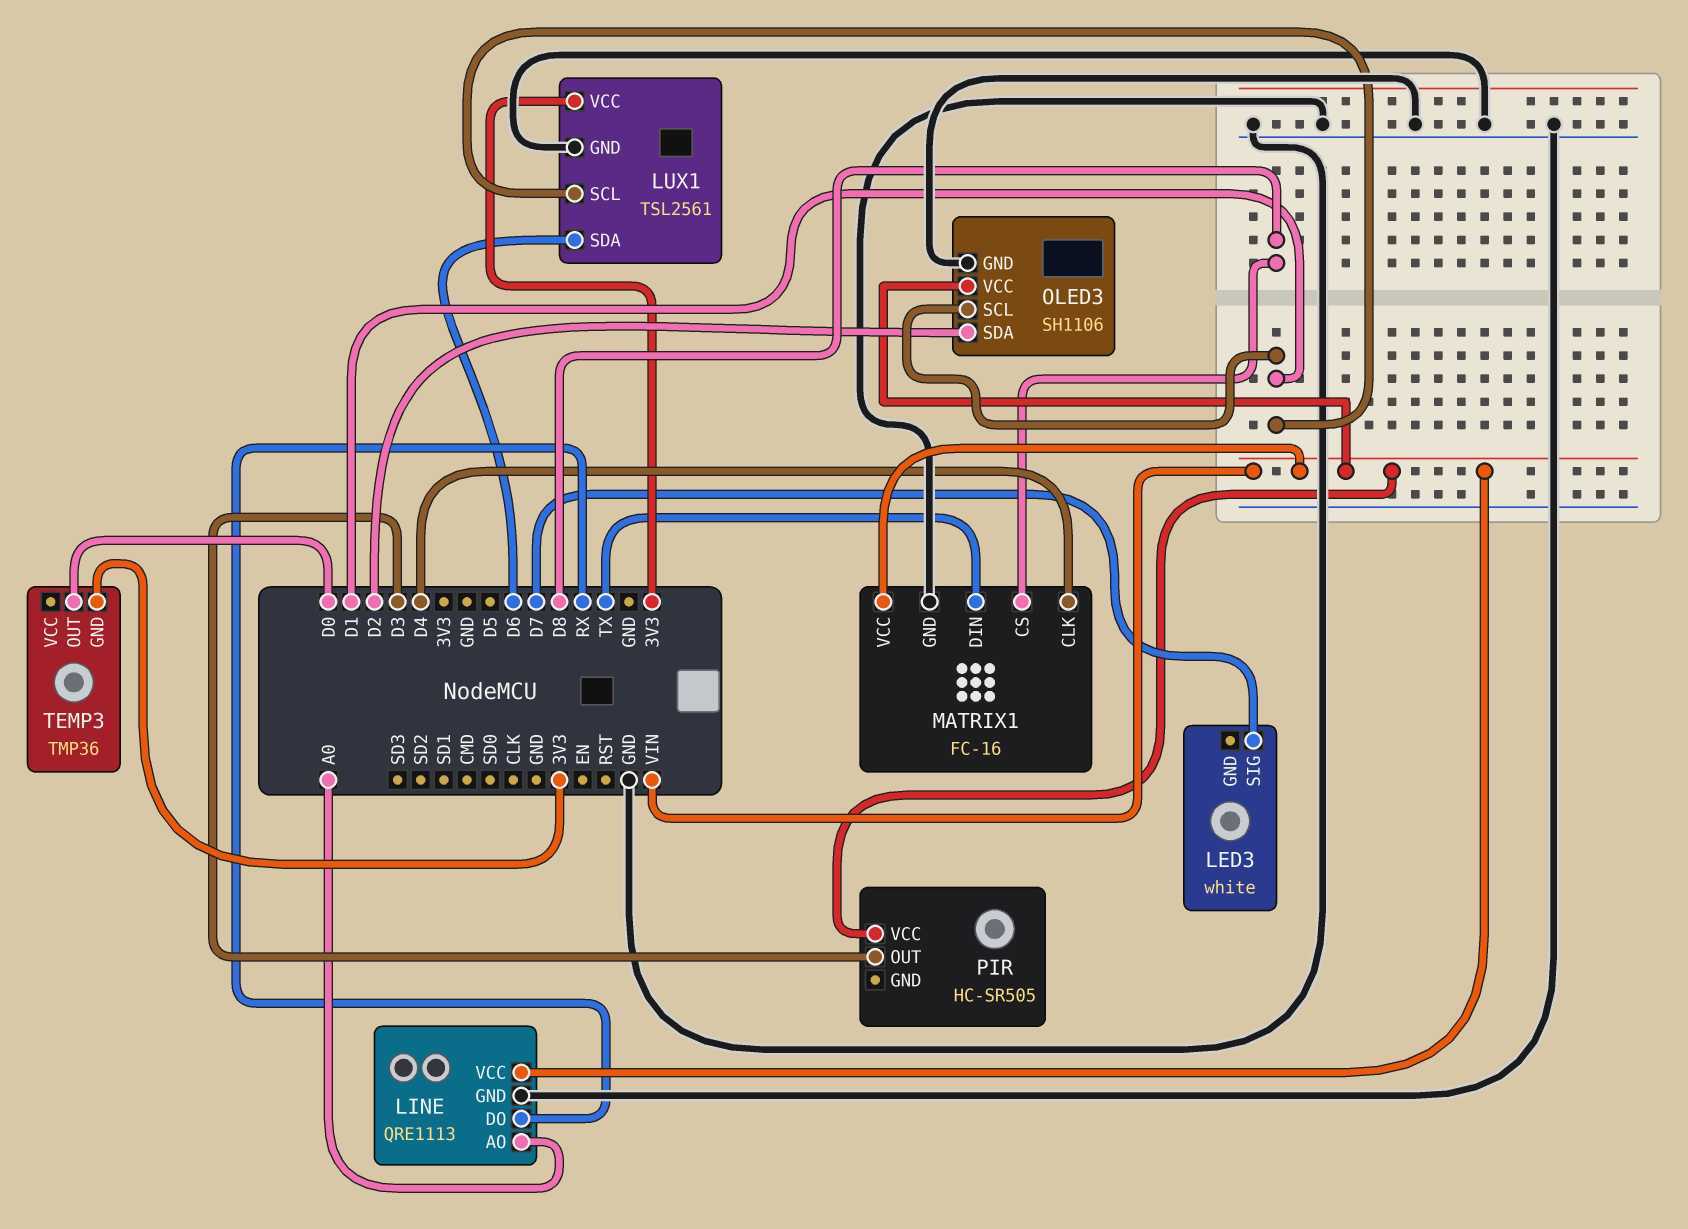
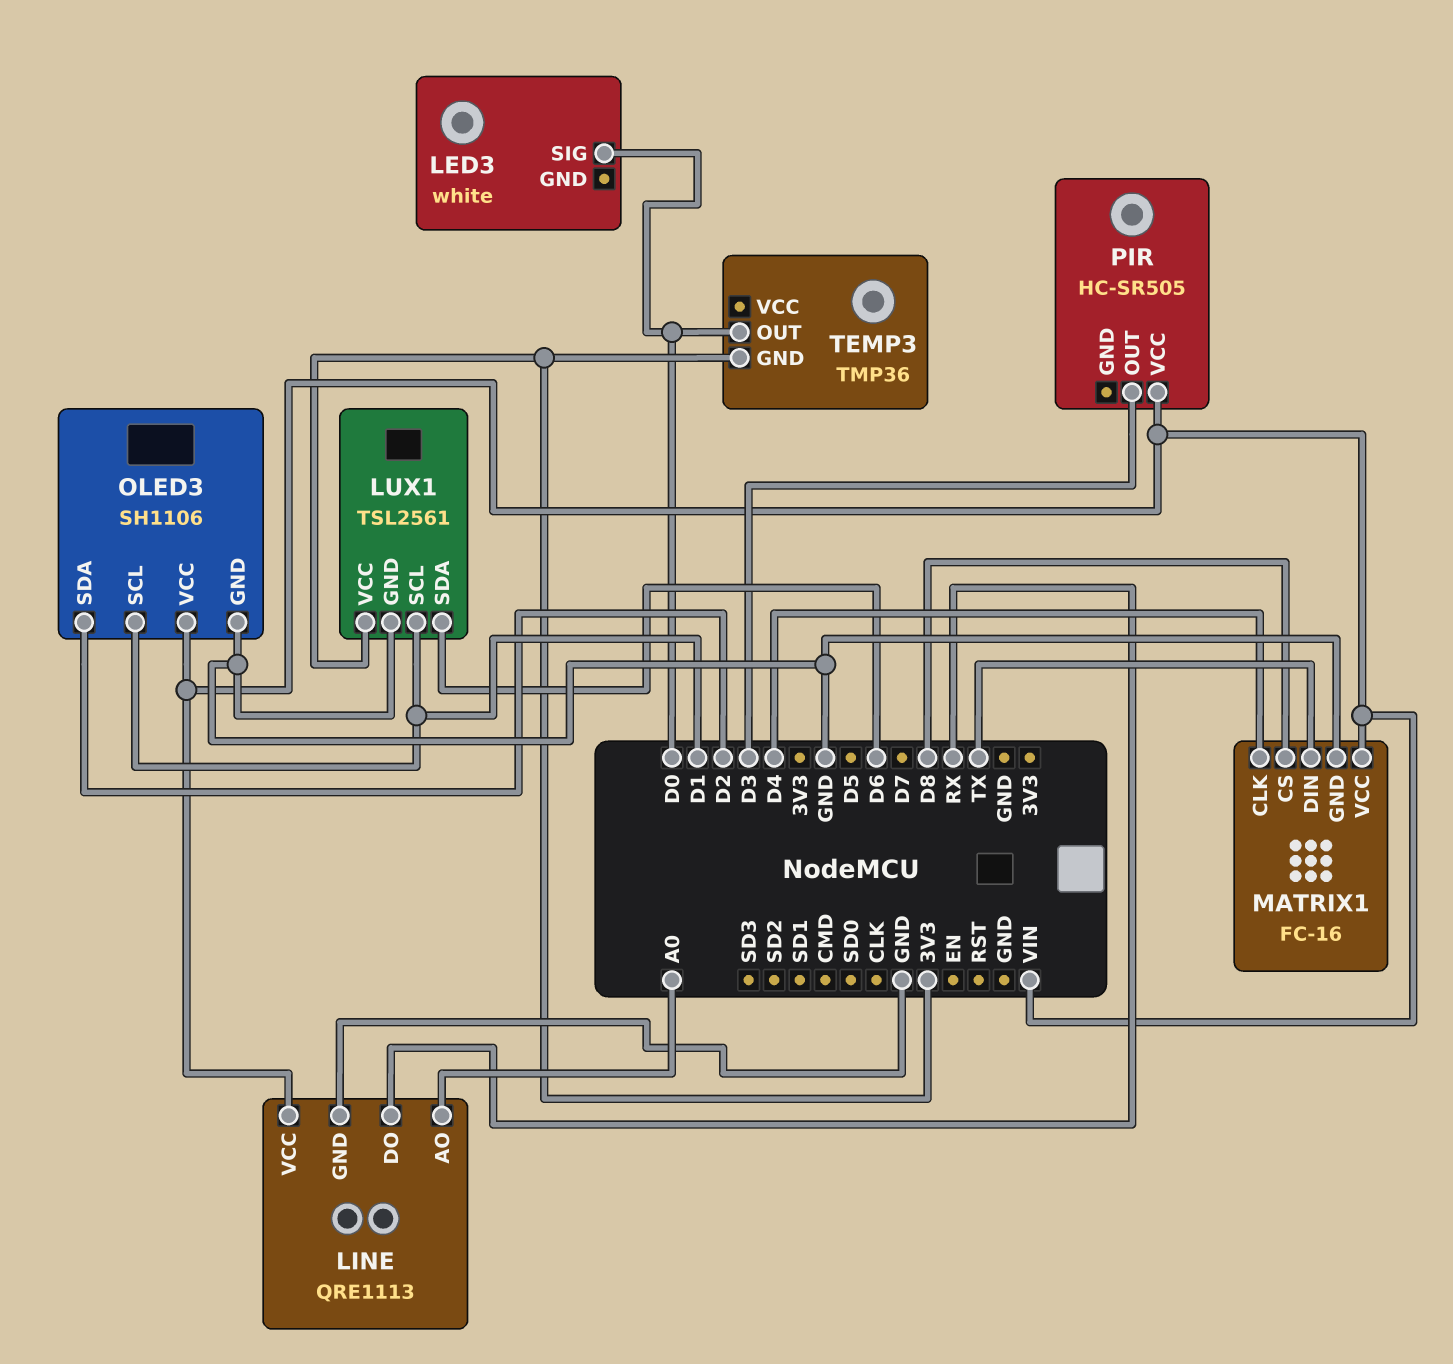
LED3 pin SIG: D7 -> D0

